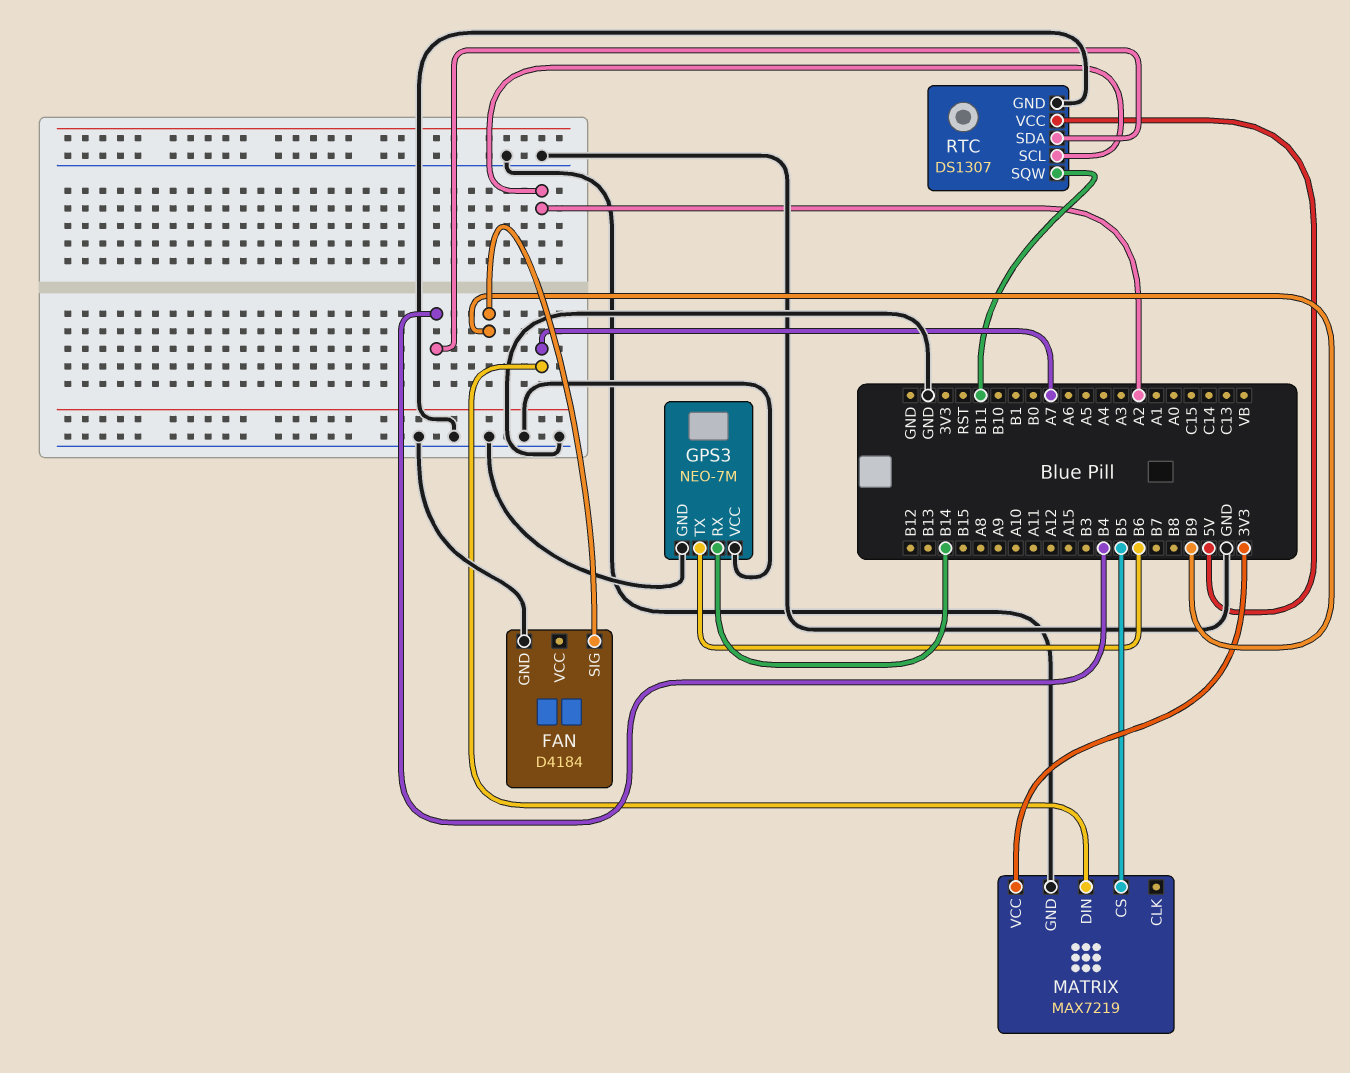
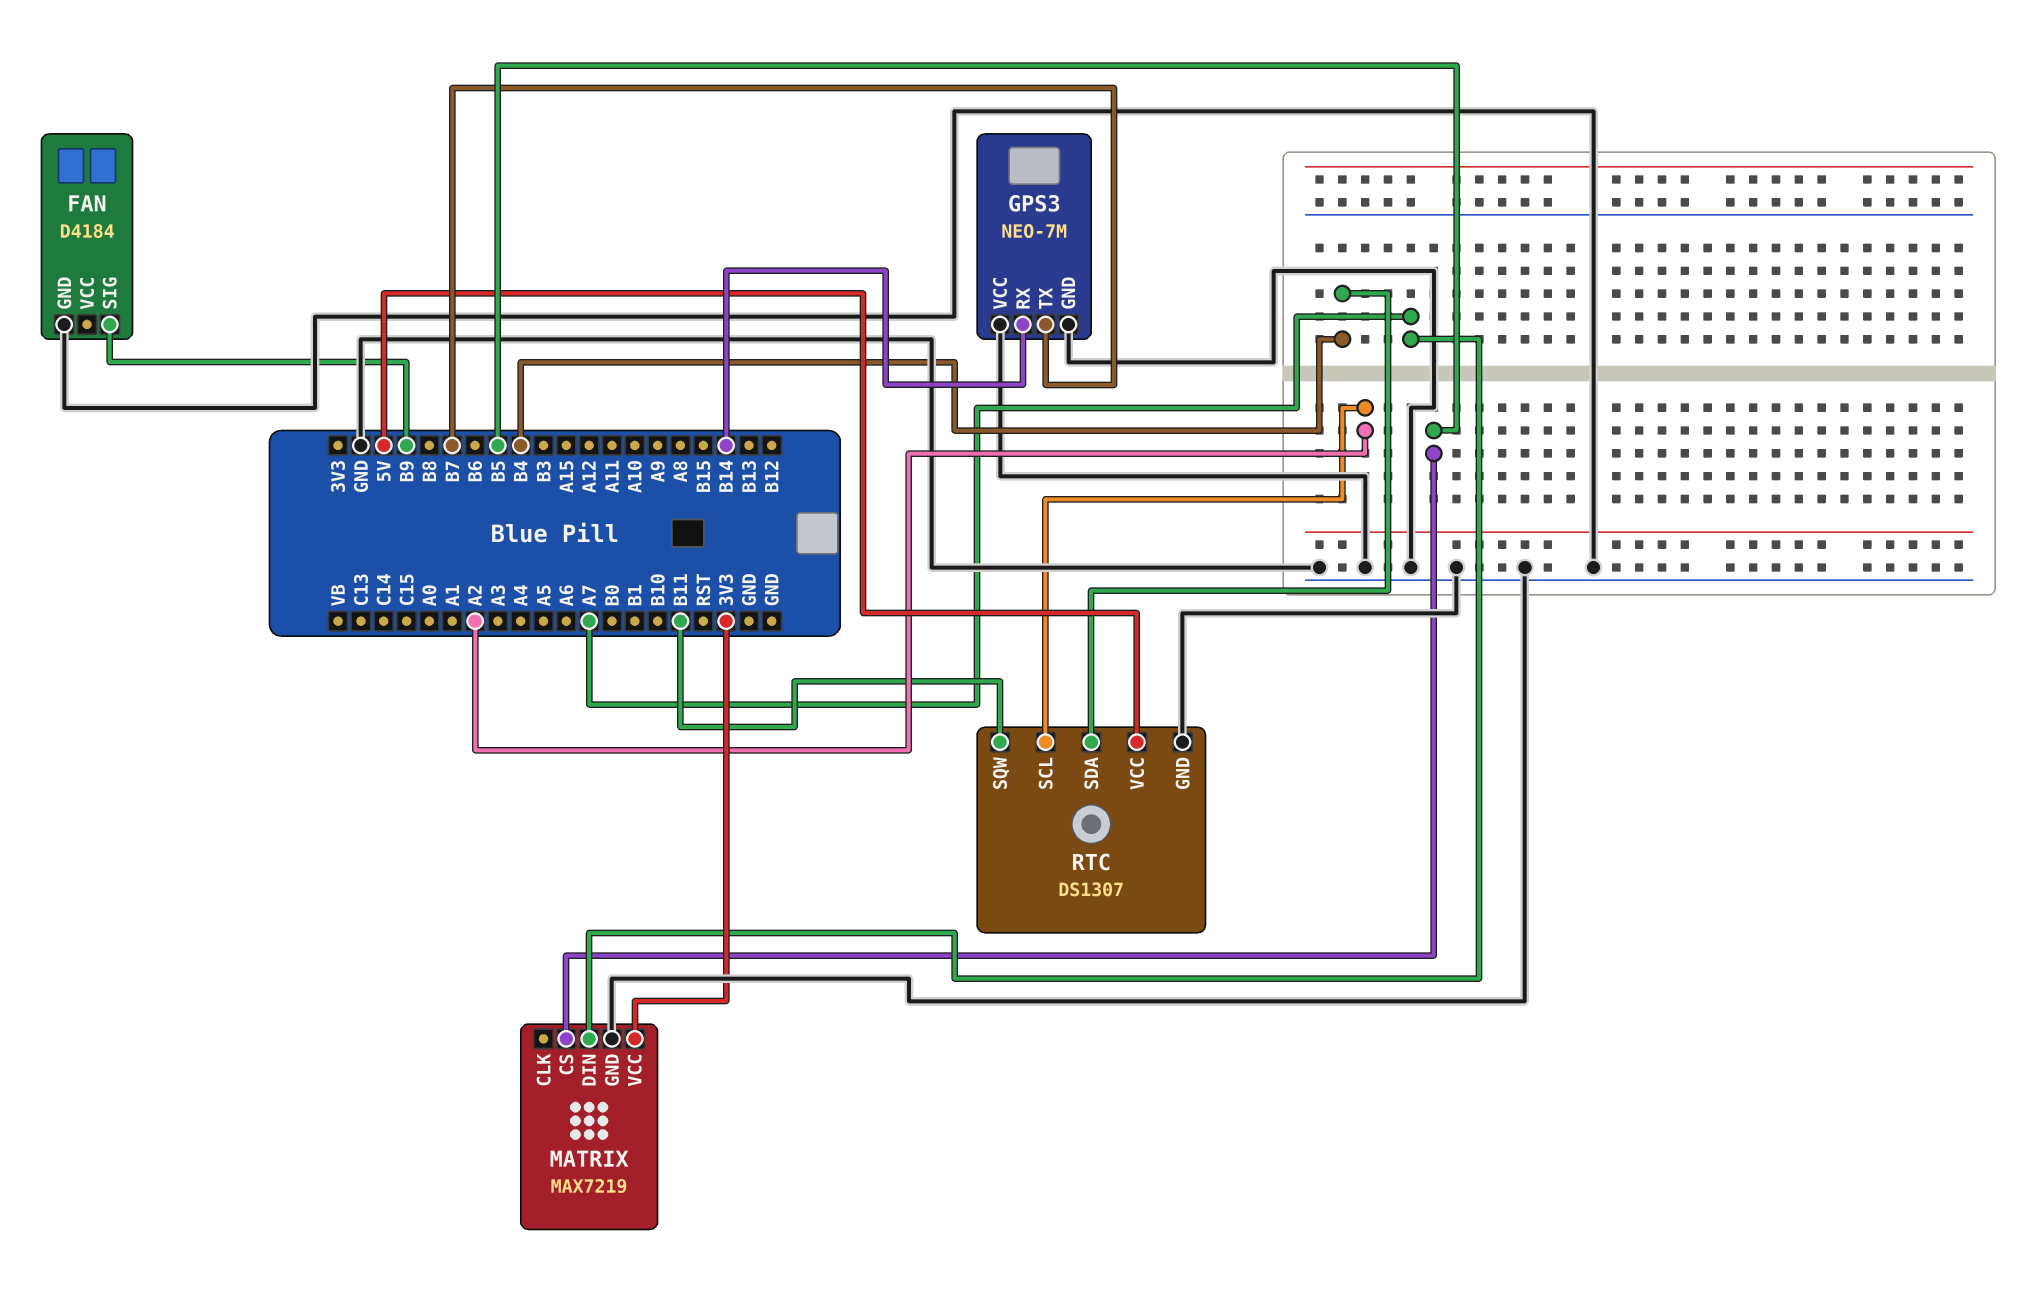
GPS3 pin TX: B6 -> B7

